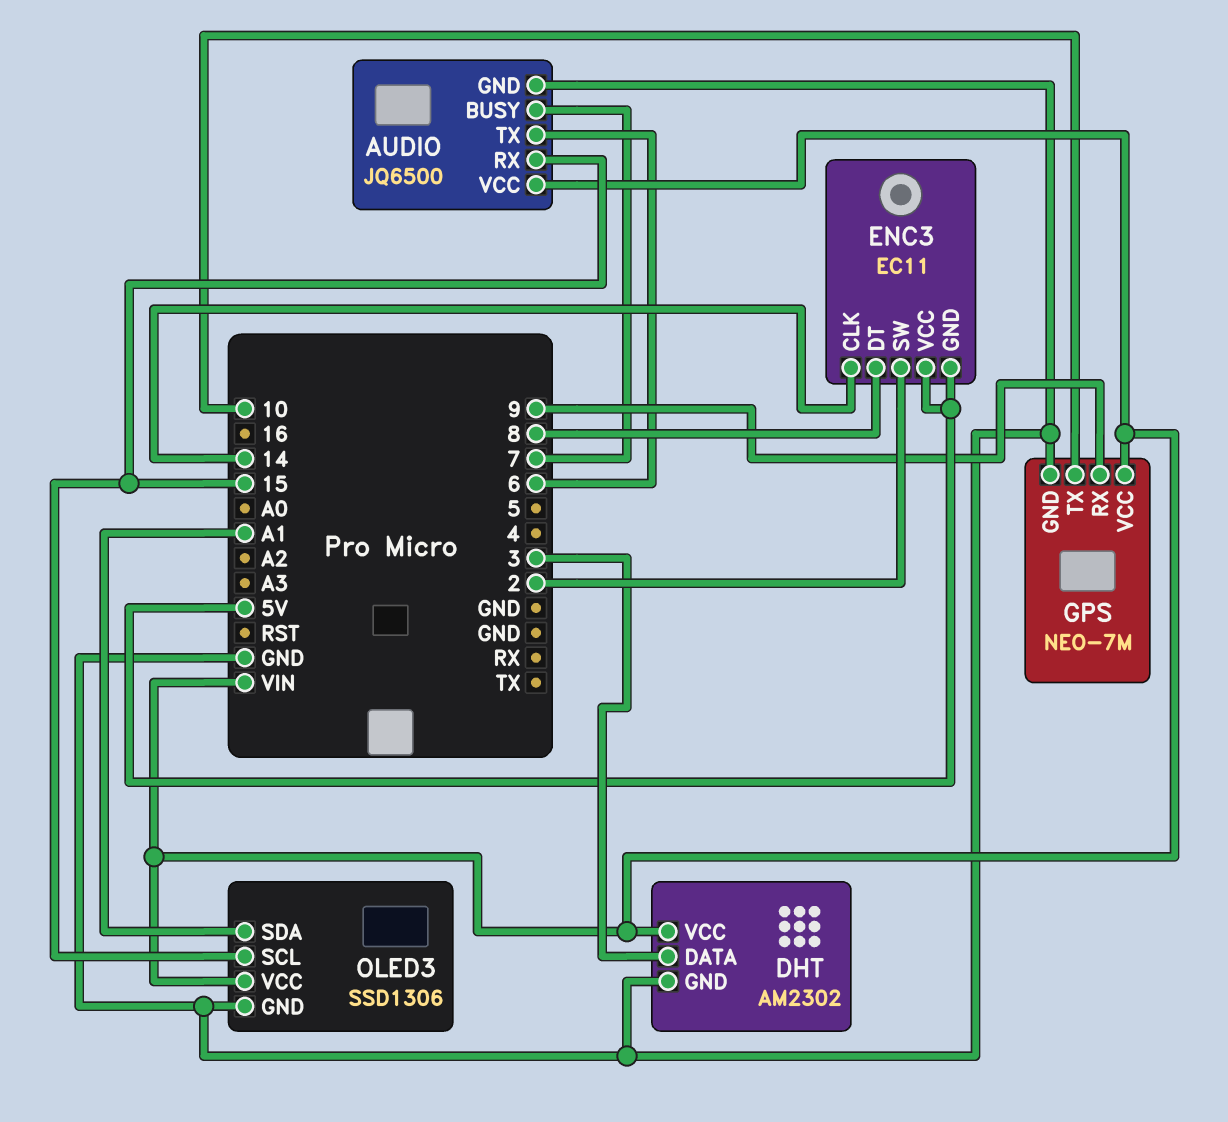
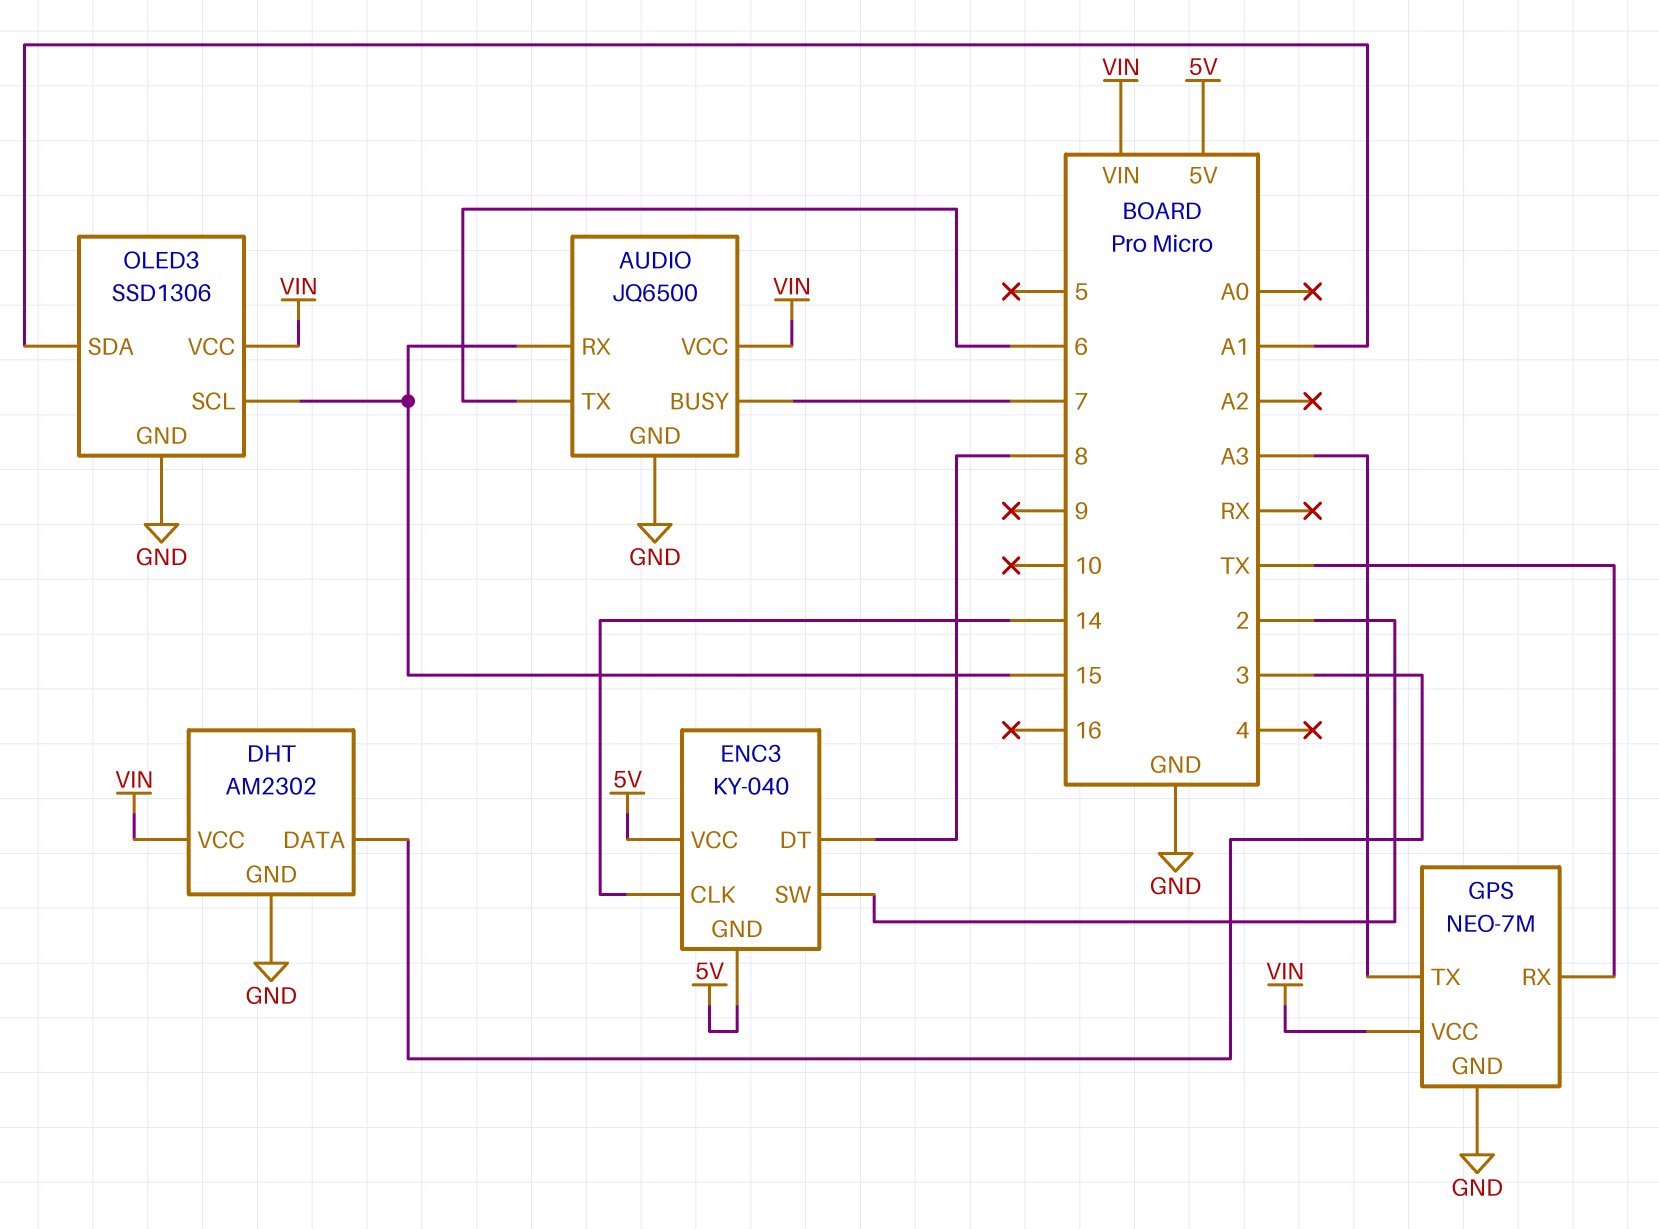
ENC3: EC11 -> KY-040
GPS pin RX: 9 -> TX
GPS pin TX: 10 -> A3

